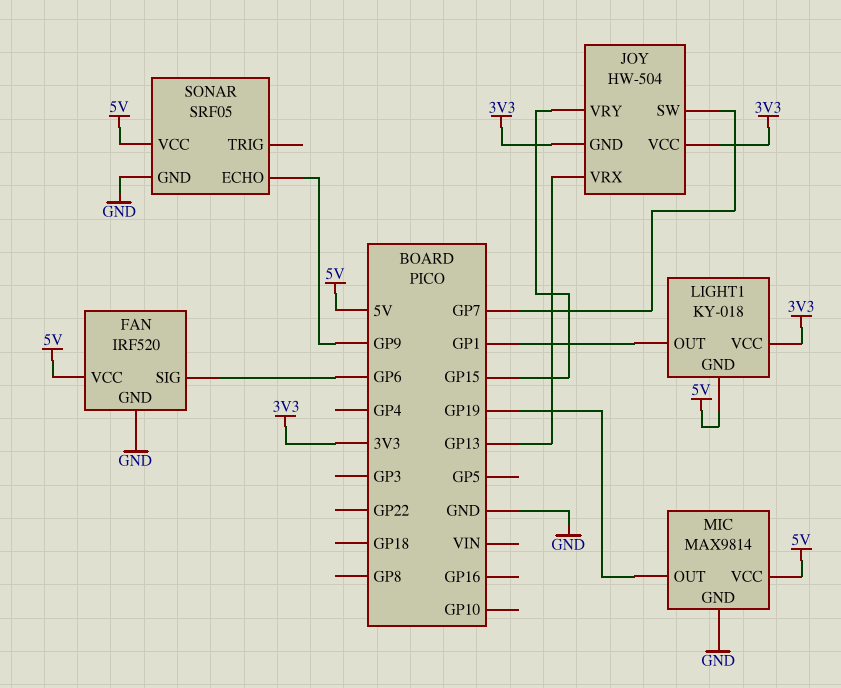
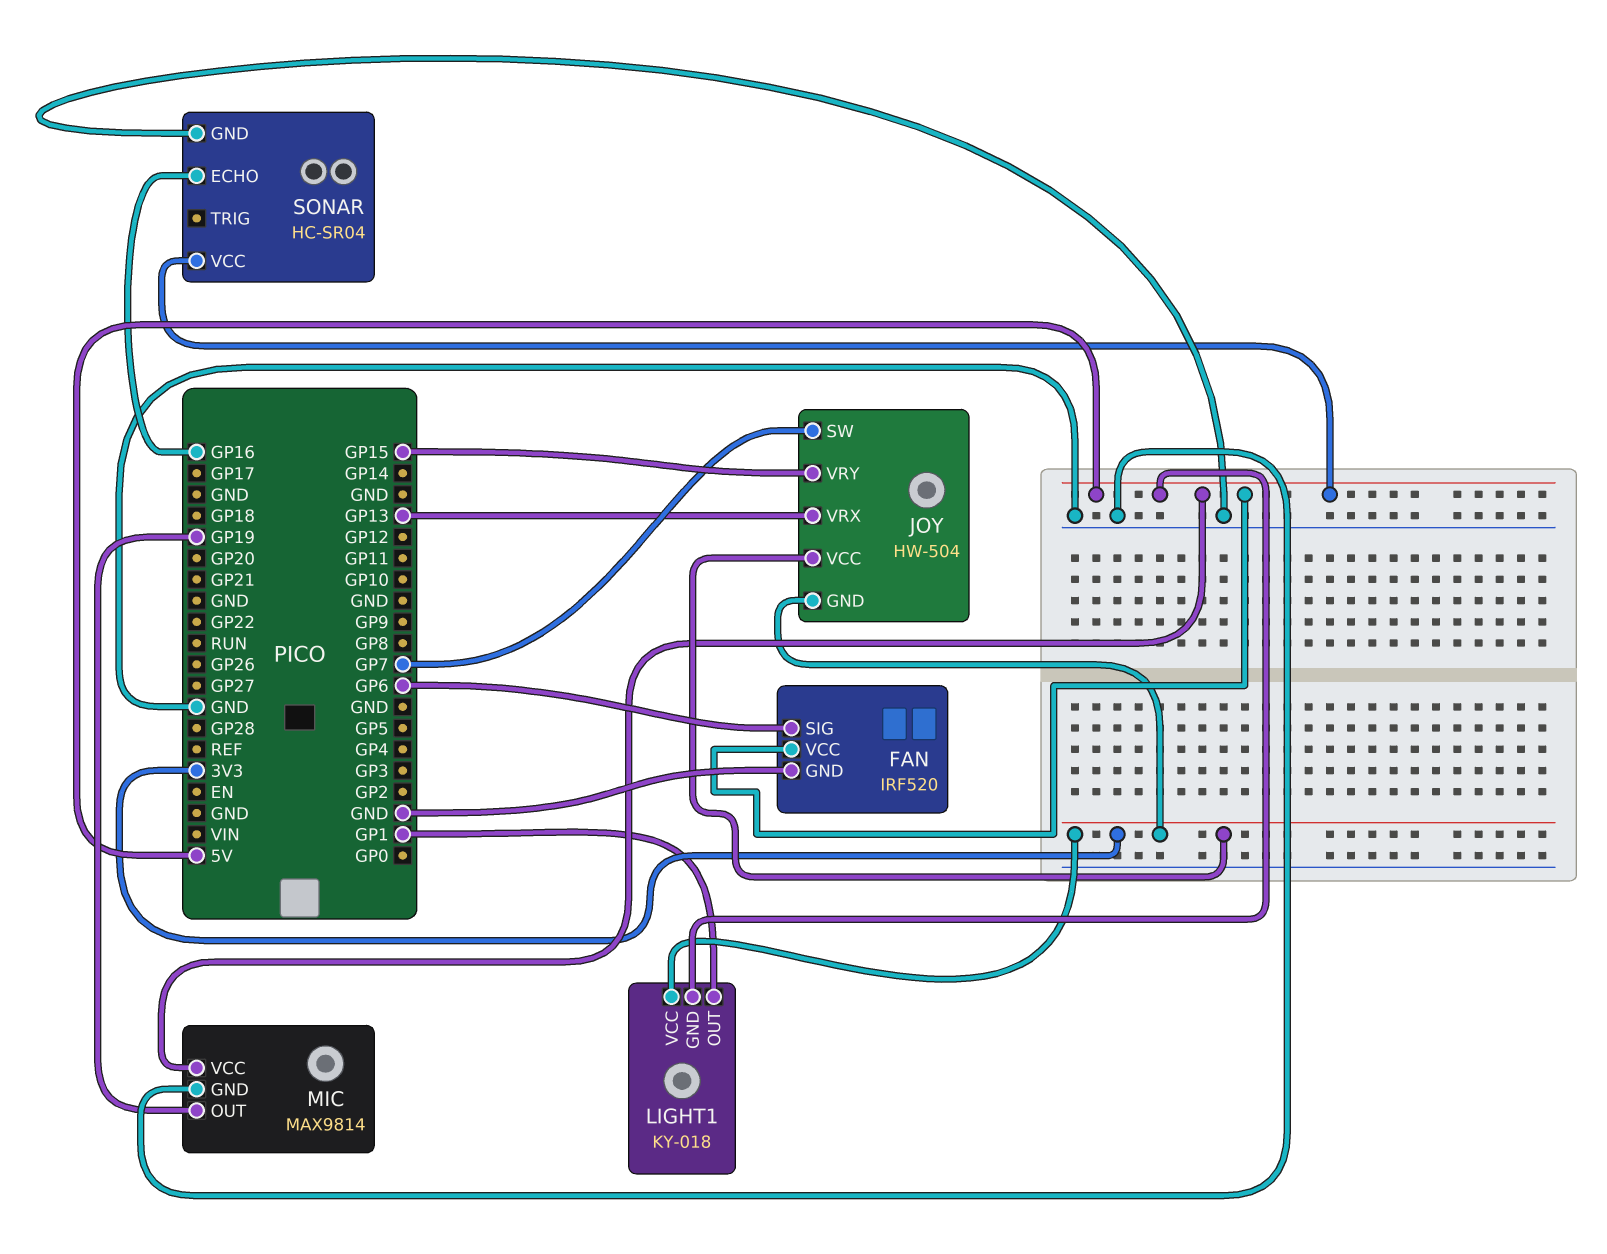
SONAR: SRF05 -> HC-SR04
SONAR pin ECHO: GP9 -> GP16

